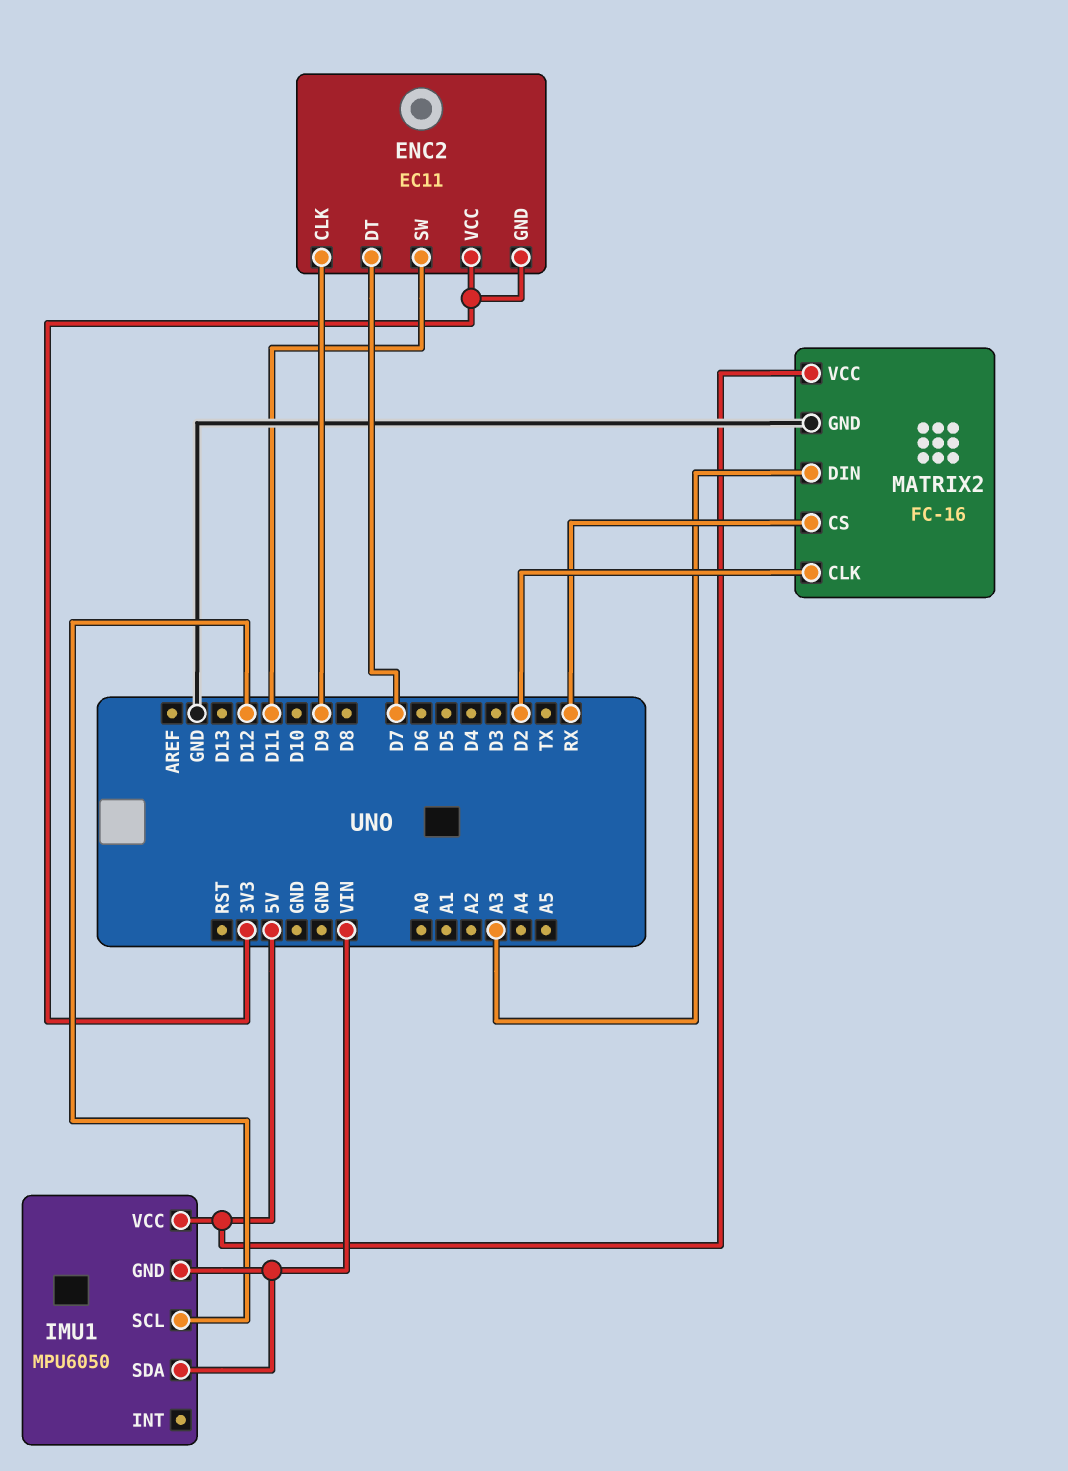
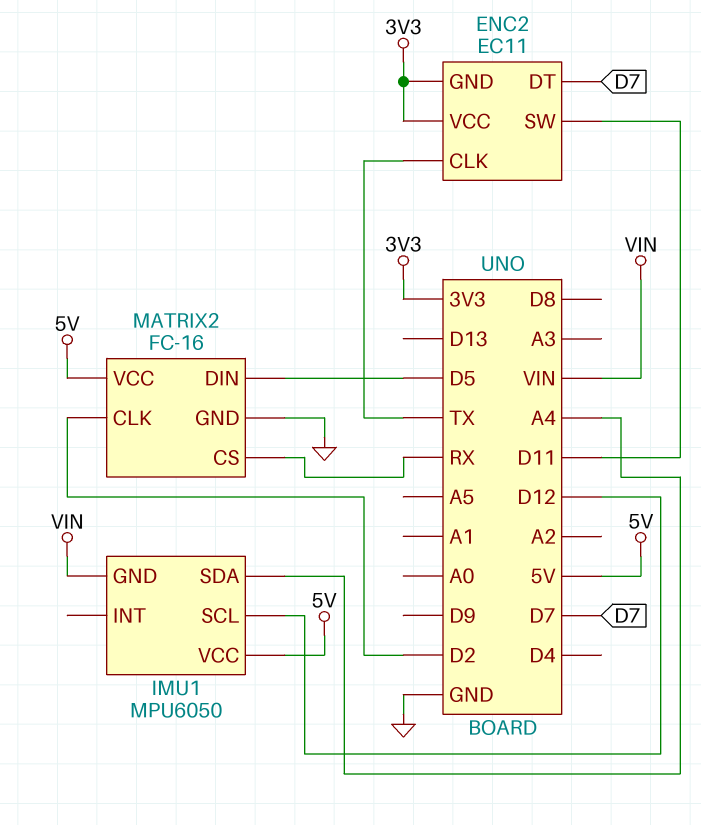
ENC2 pin CLK: D9 -> TX
IMU1 pin SDA: VIN -> A4
MATRIX2 pin DIN: A3 -> D5

